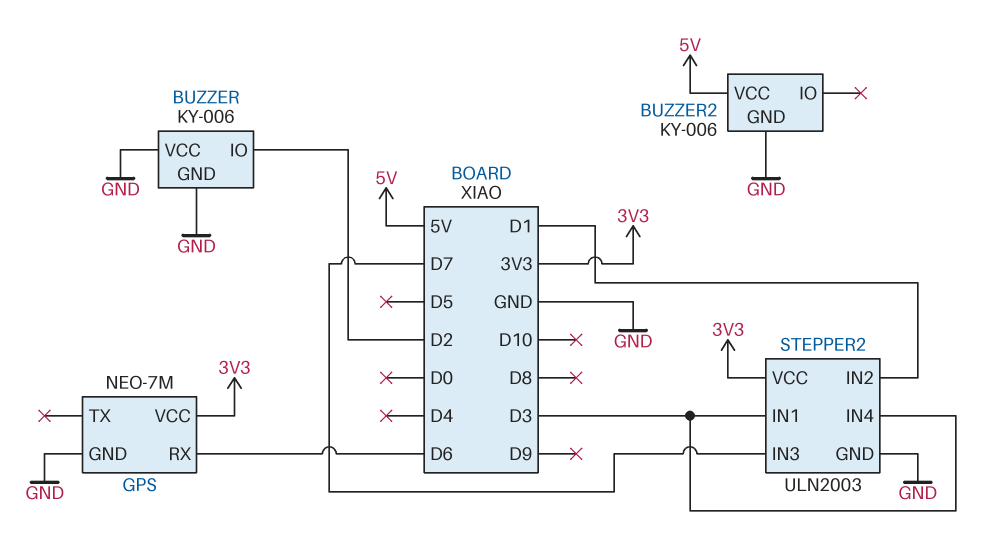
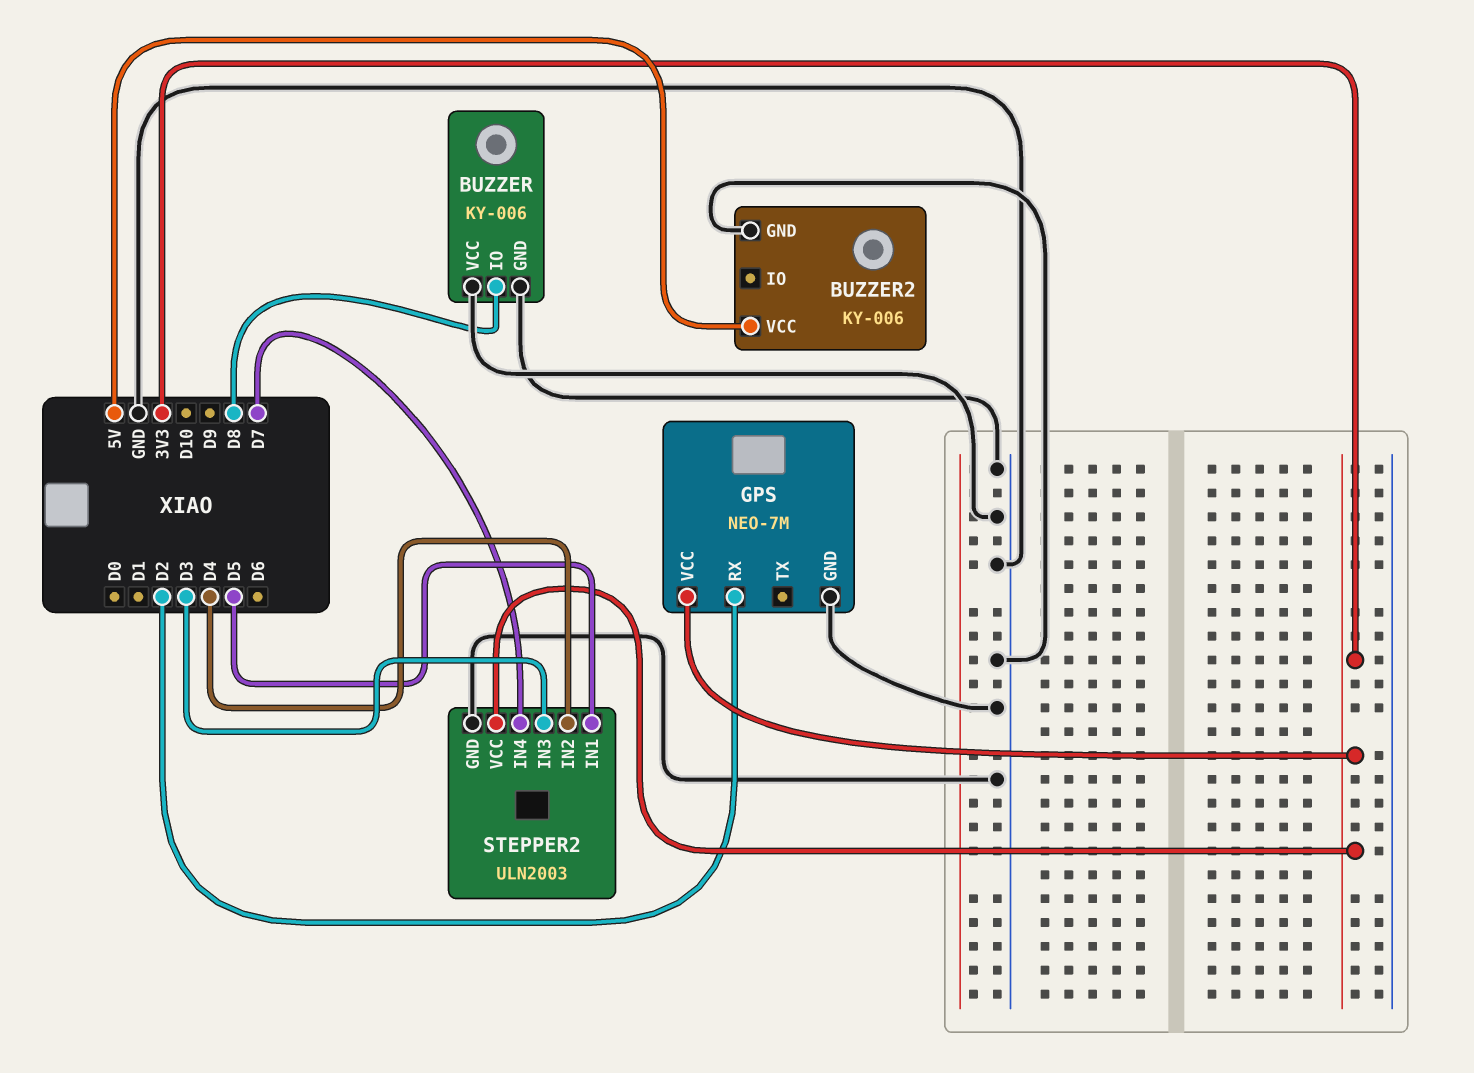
BUZZER pin IO: D2 -> D8
GPS pin RX: D6 -> D2
STEPPER2 pin IN1: D3 -> D5
STEPPER2 pin IN2: D1 -> D4
STEPPER2 pin IN3: D7 -> D3
STEPPER2 pin IN4: D3 -> D7

